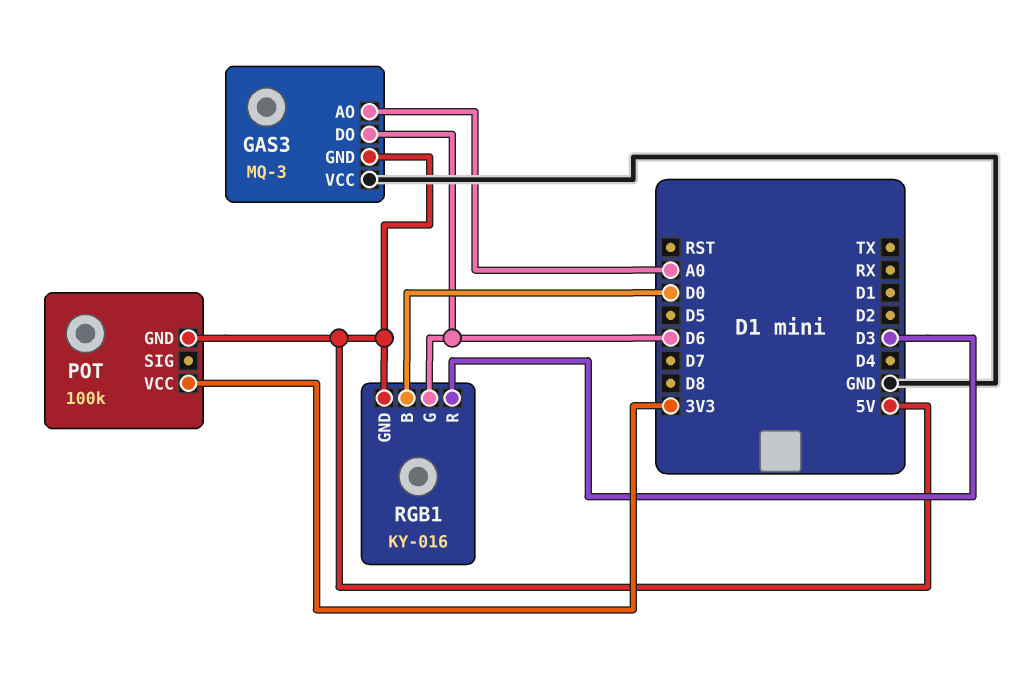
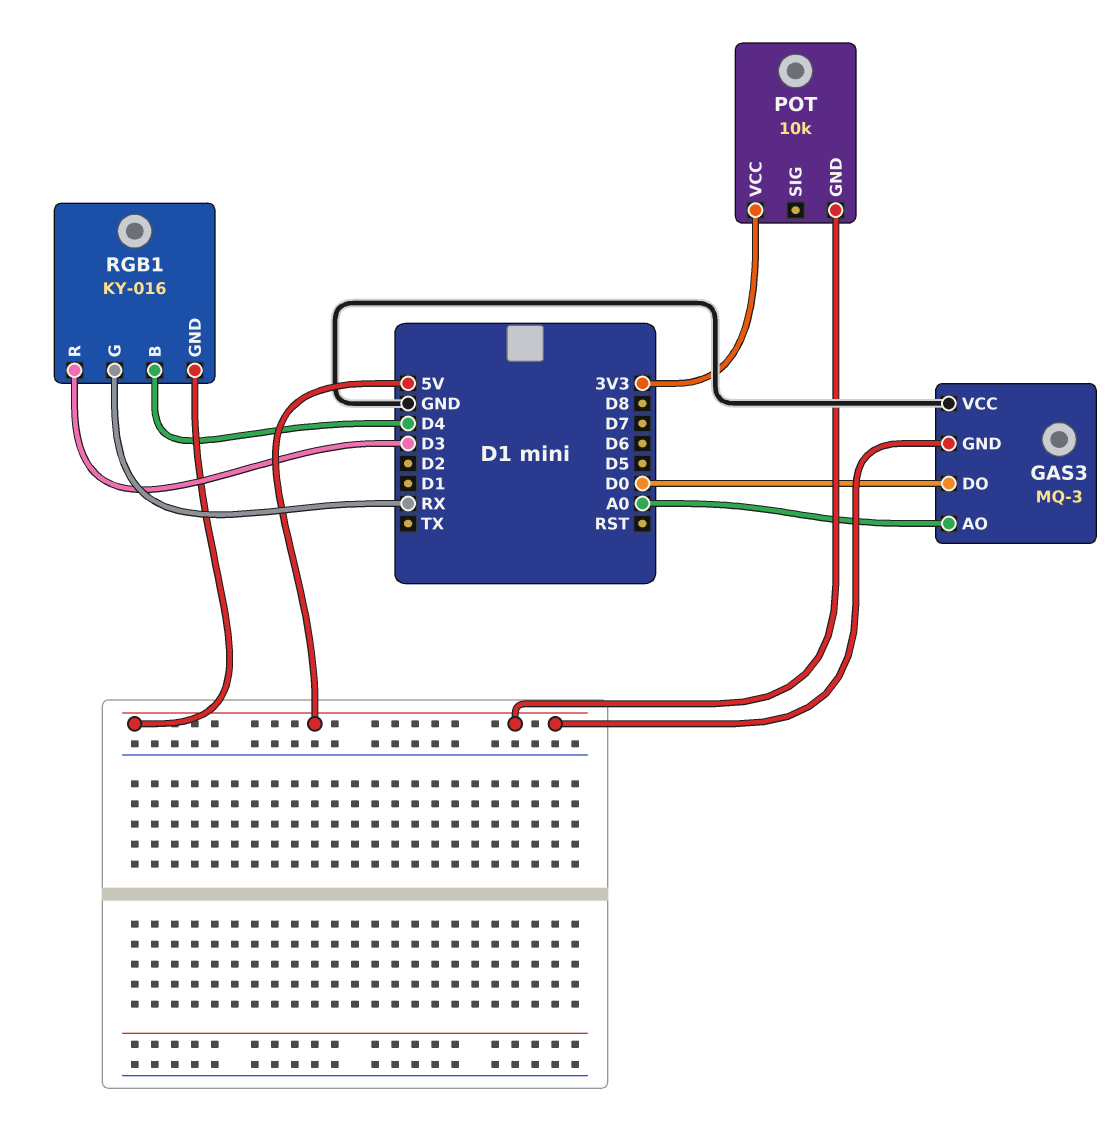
GAS3 pin DO: D6 -> D0
POT: 100k -> 10k
RGB1 pin B: D0 -> D4
RGB1 pin G: D6 -> RX

